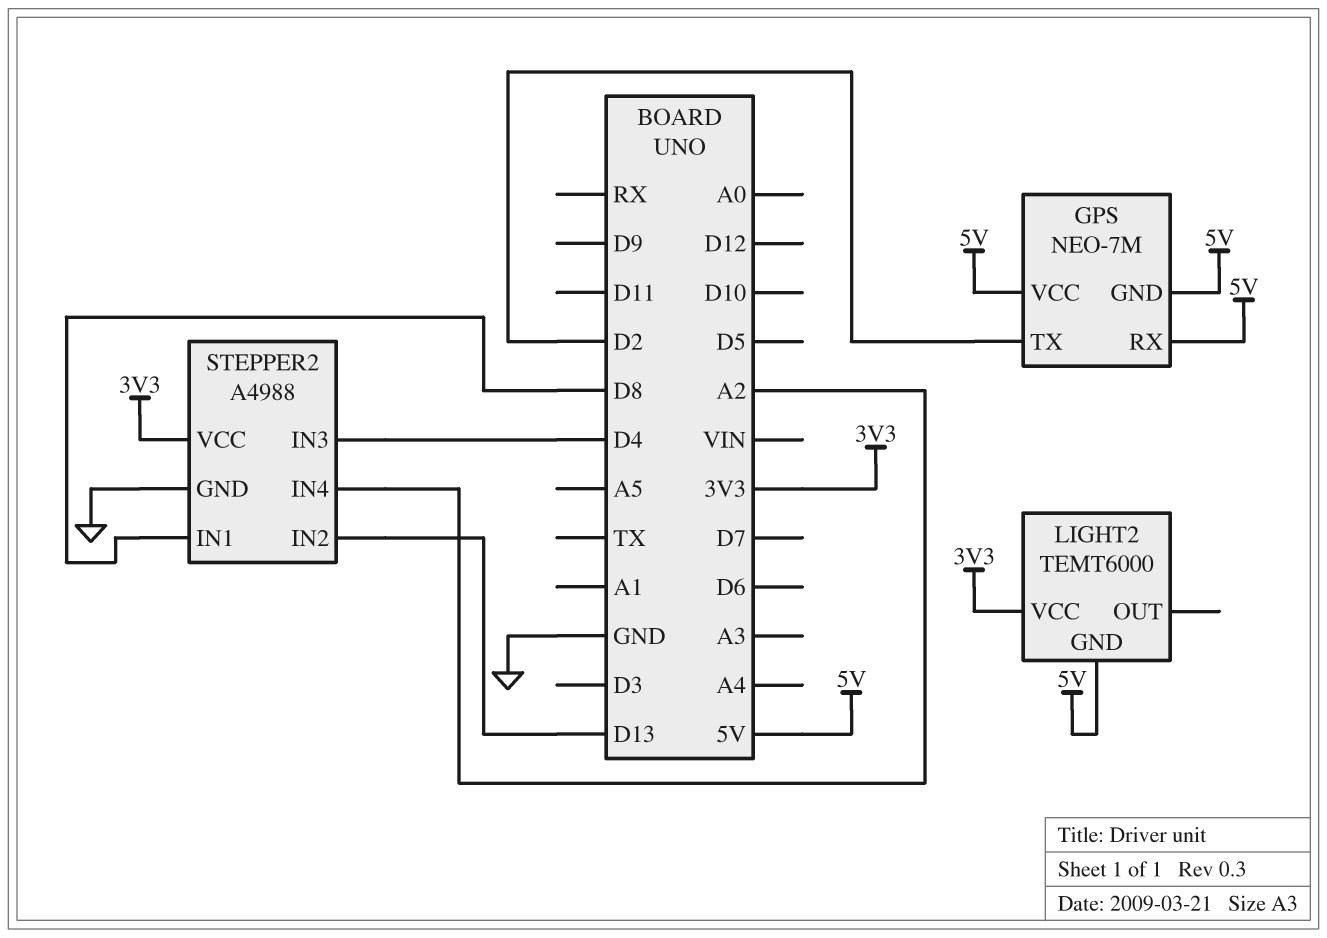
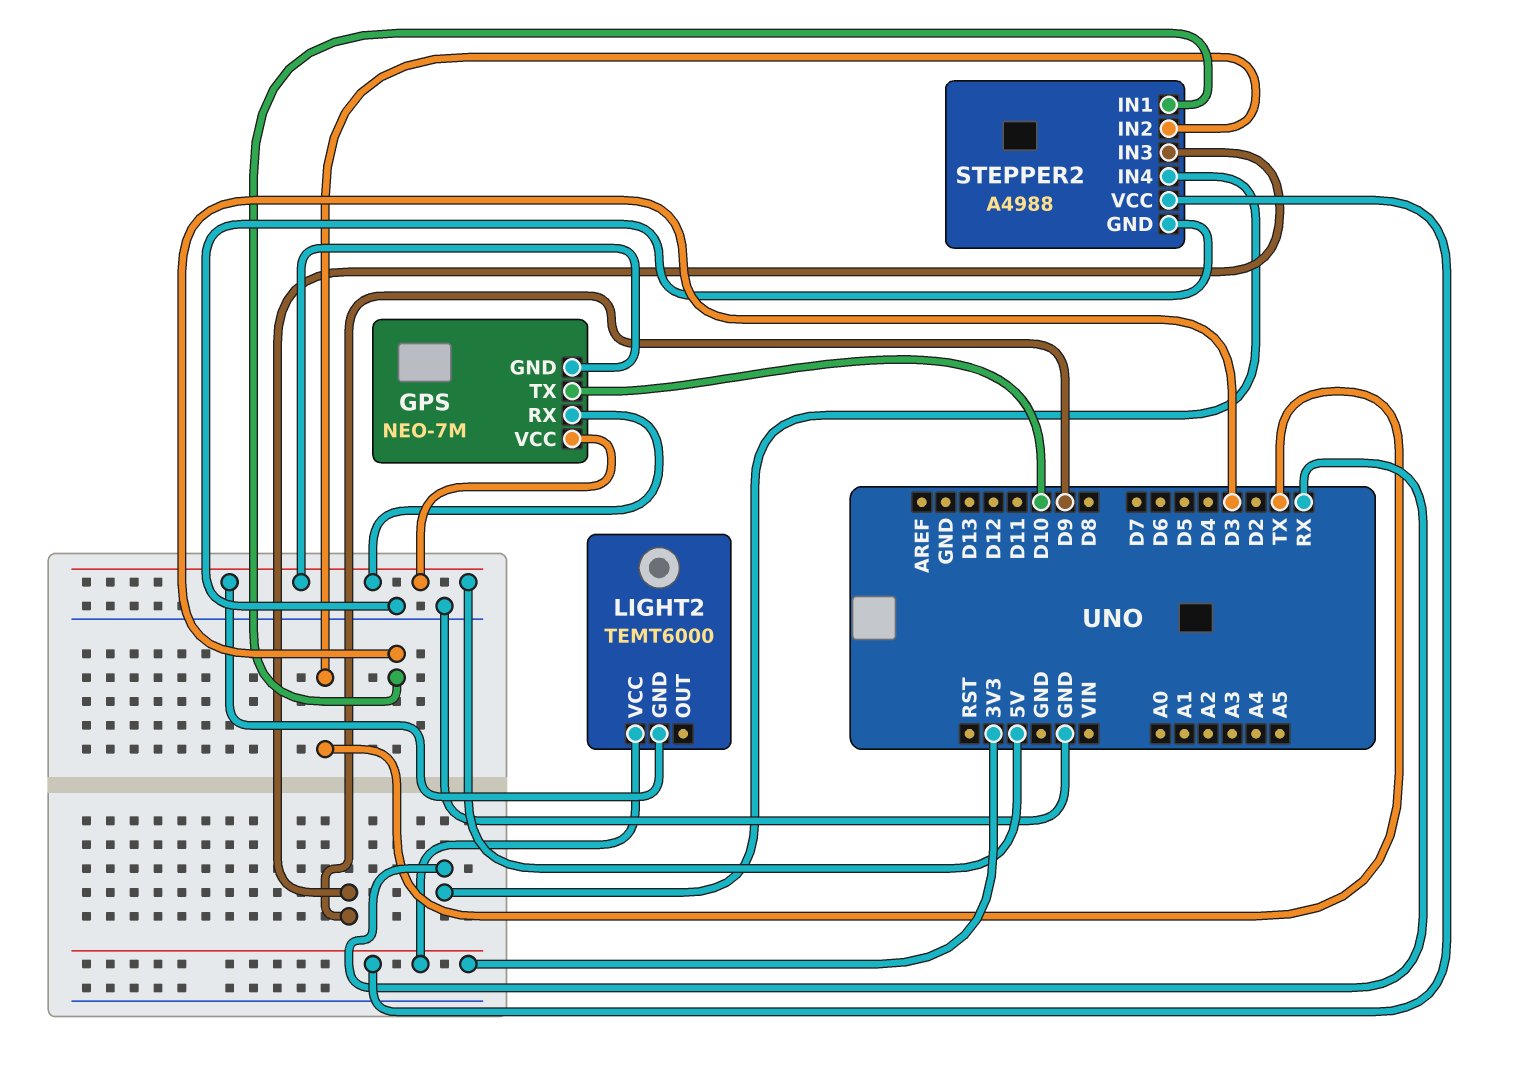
GPS pin TX: D2 -> D10
STEPPER2 pin IN1: D8 -> D3
STEPPER2 pin IN2: D13 -> TX
STEPPER2 pin IN3: D4 -> D9
STEPPER2 pin IN4: A2 -> RX

